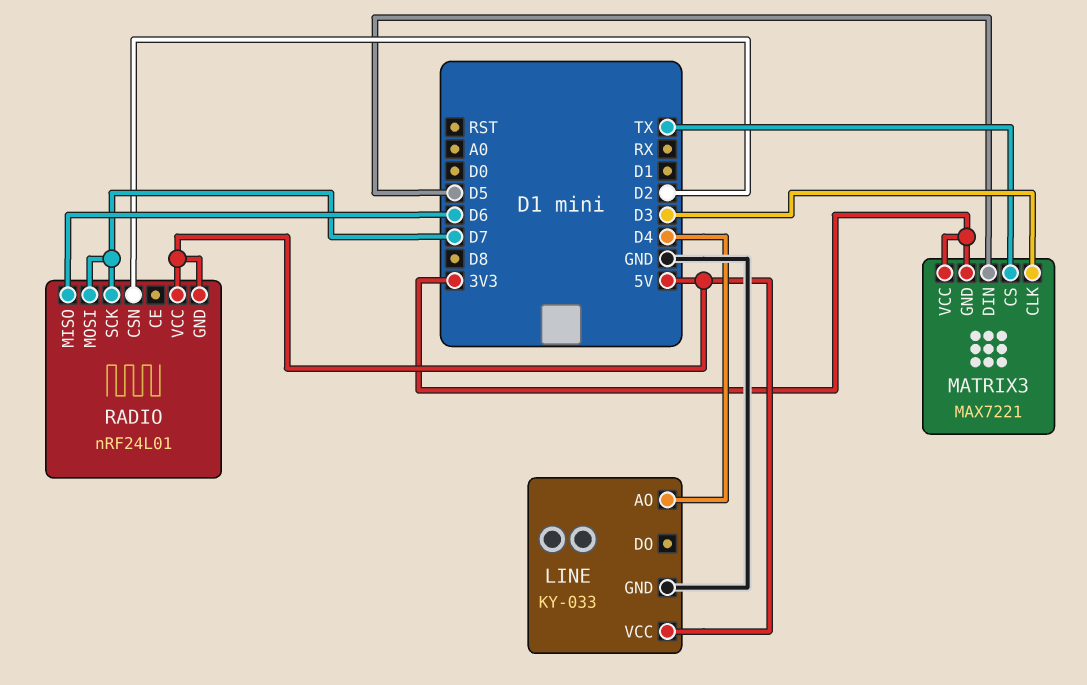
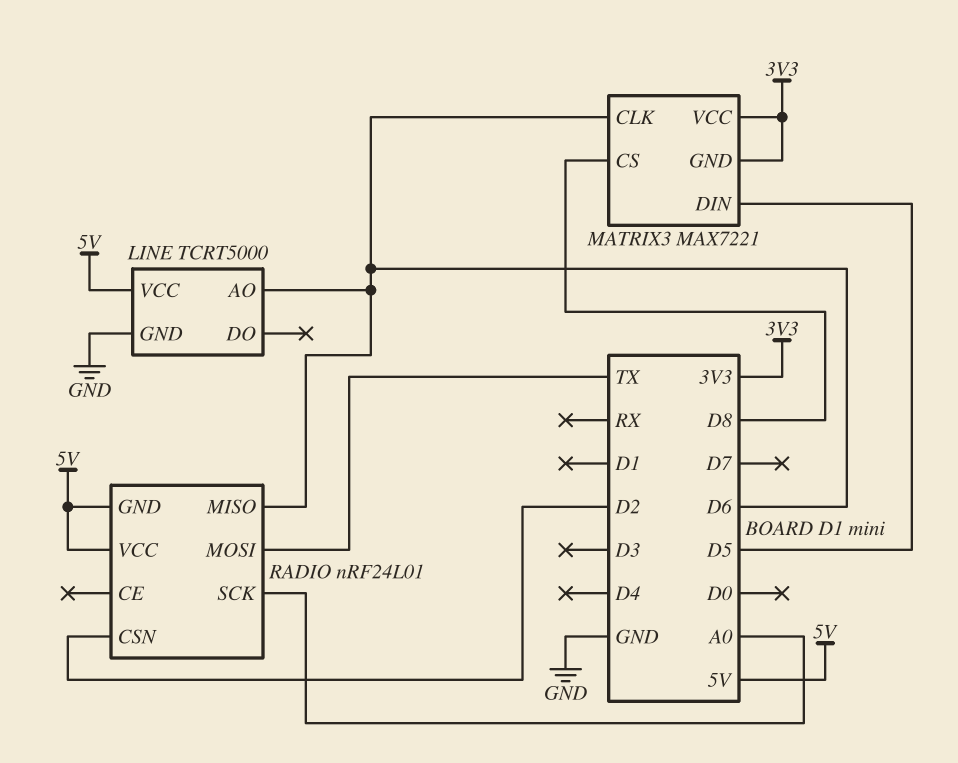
LINE: KY-033 -> TCRT5000
LINE pin AO: D4 -> D6
MATRIX3 pin CLK: D3 -> D6
MATRIX3 pin CS: TX -> D8
RADIO pin MOSI: D7 -> TX
RADIO pin SCK: D7 -> A0

